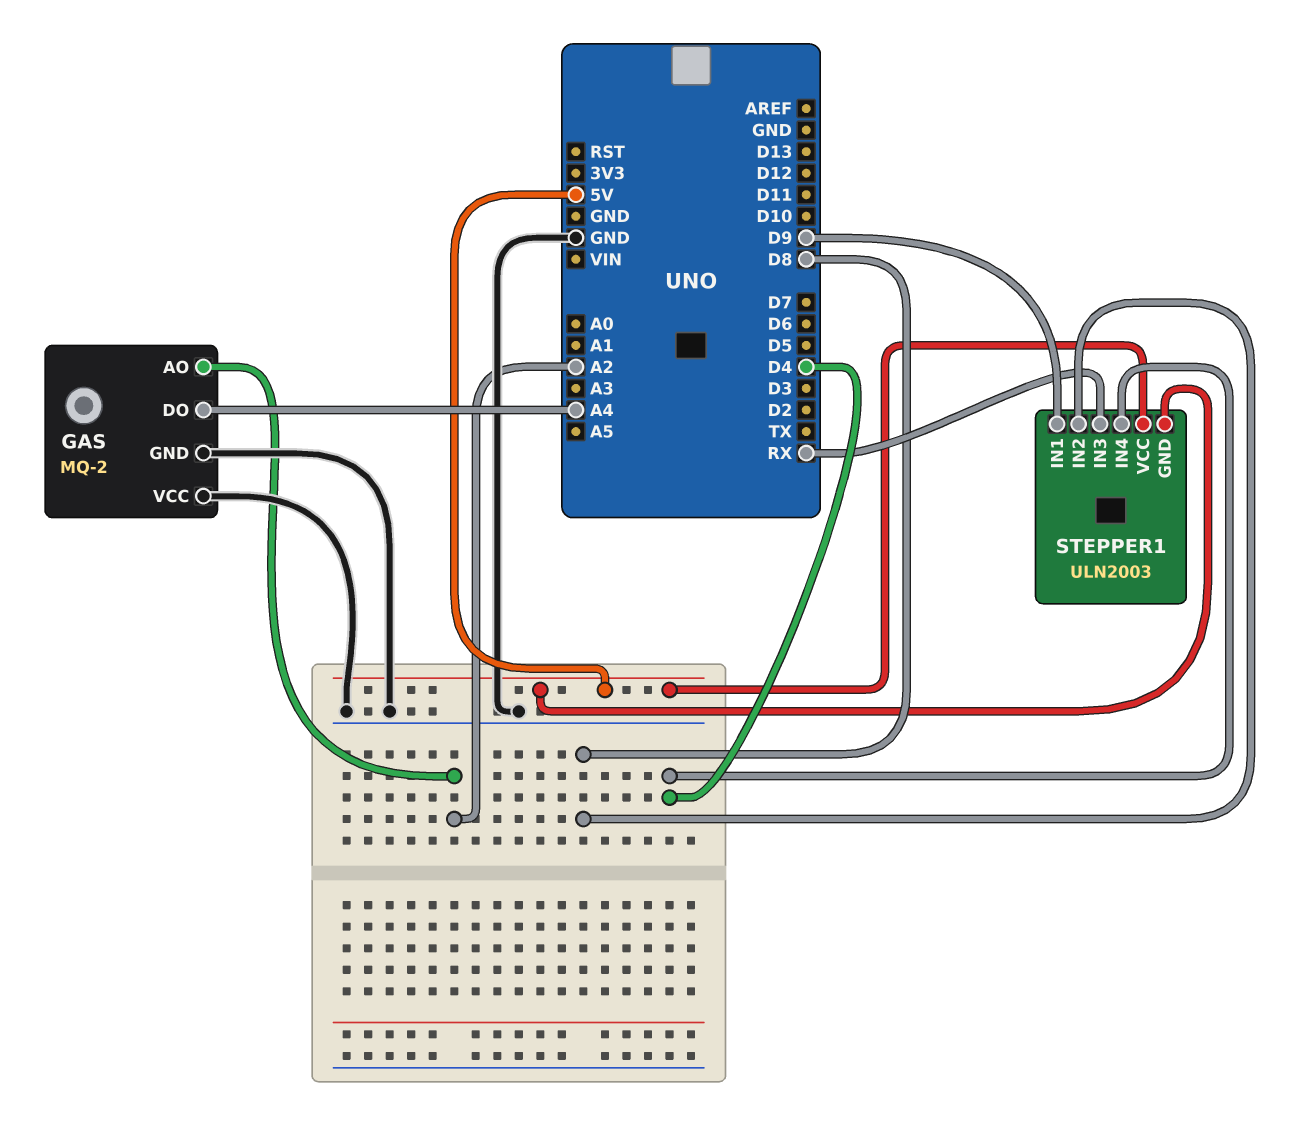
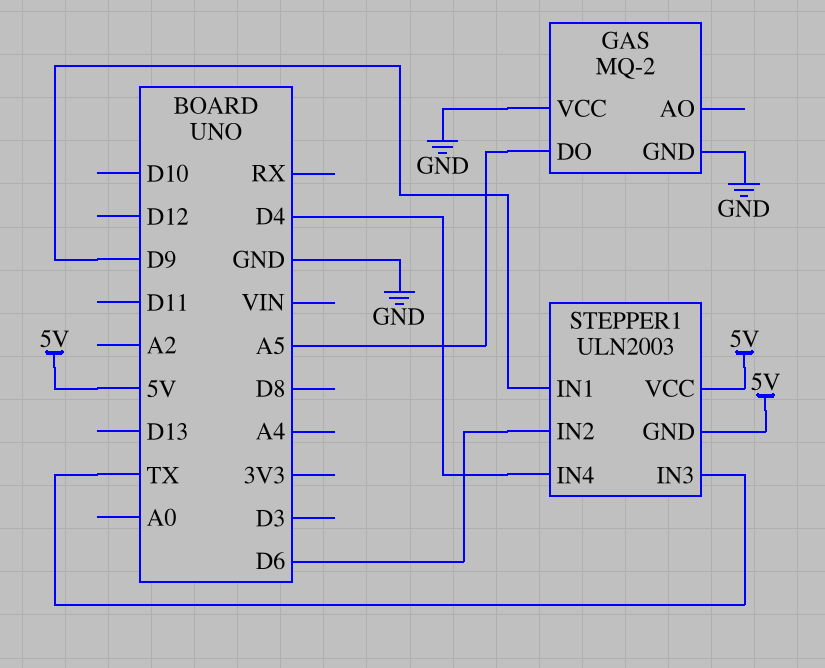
GAS pin AO: A2 -> none
GAS pin DO: A4 -> A5
STEPPER1 pin IN2: D8 -> D6
STEPPER1 pin IN3: RX -> TX

